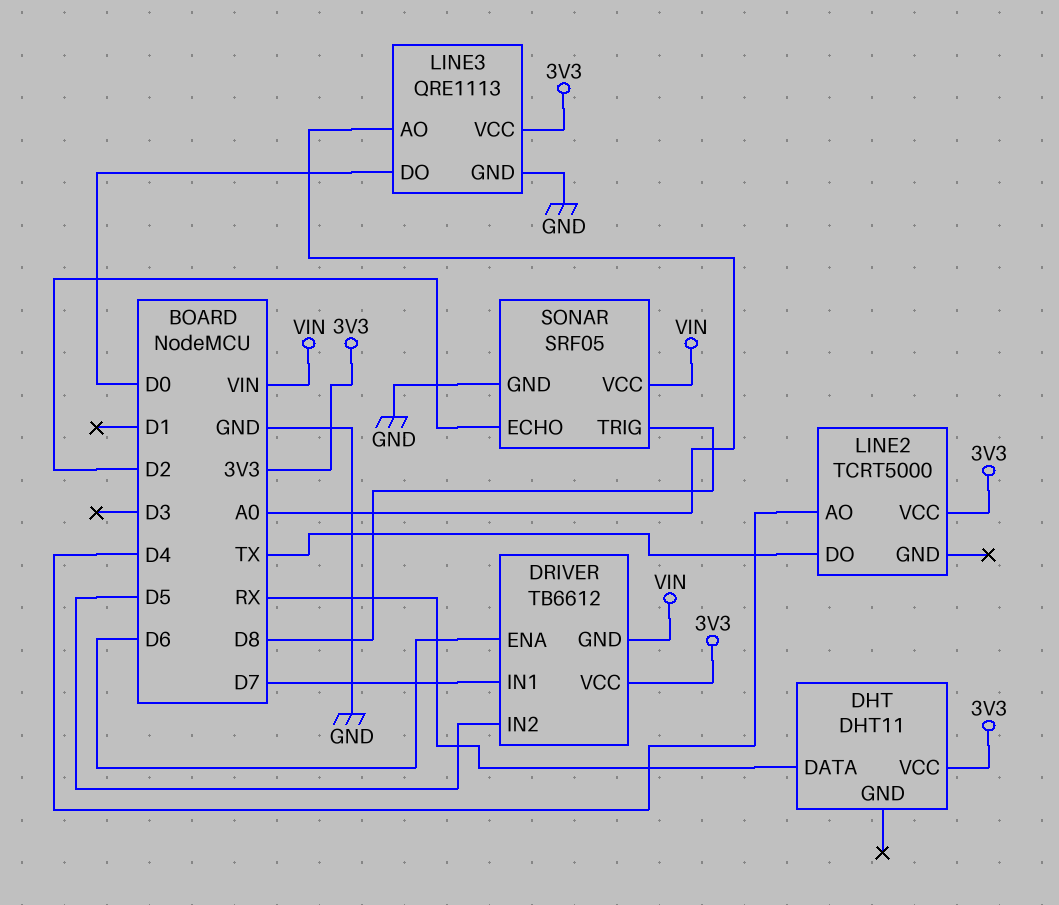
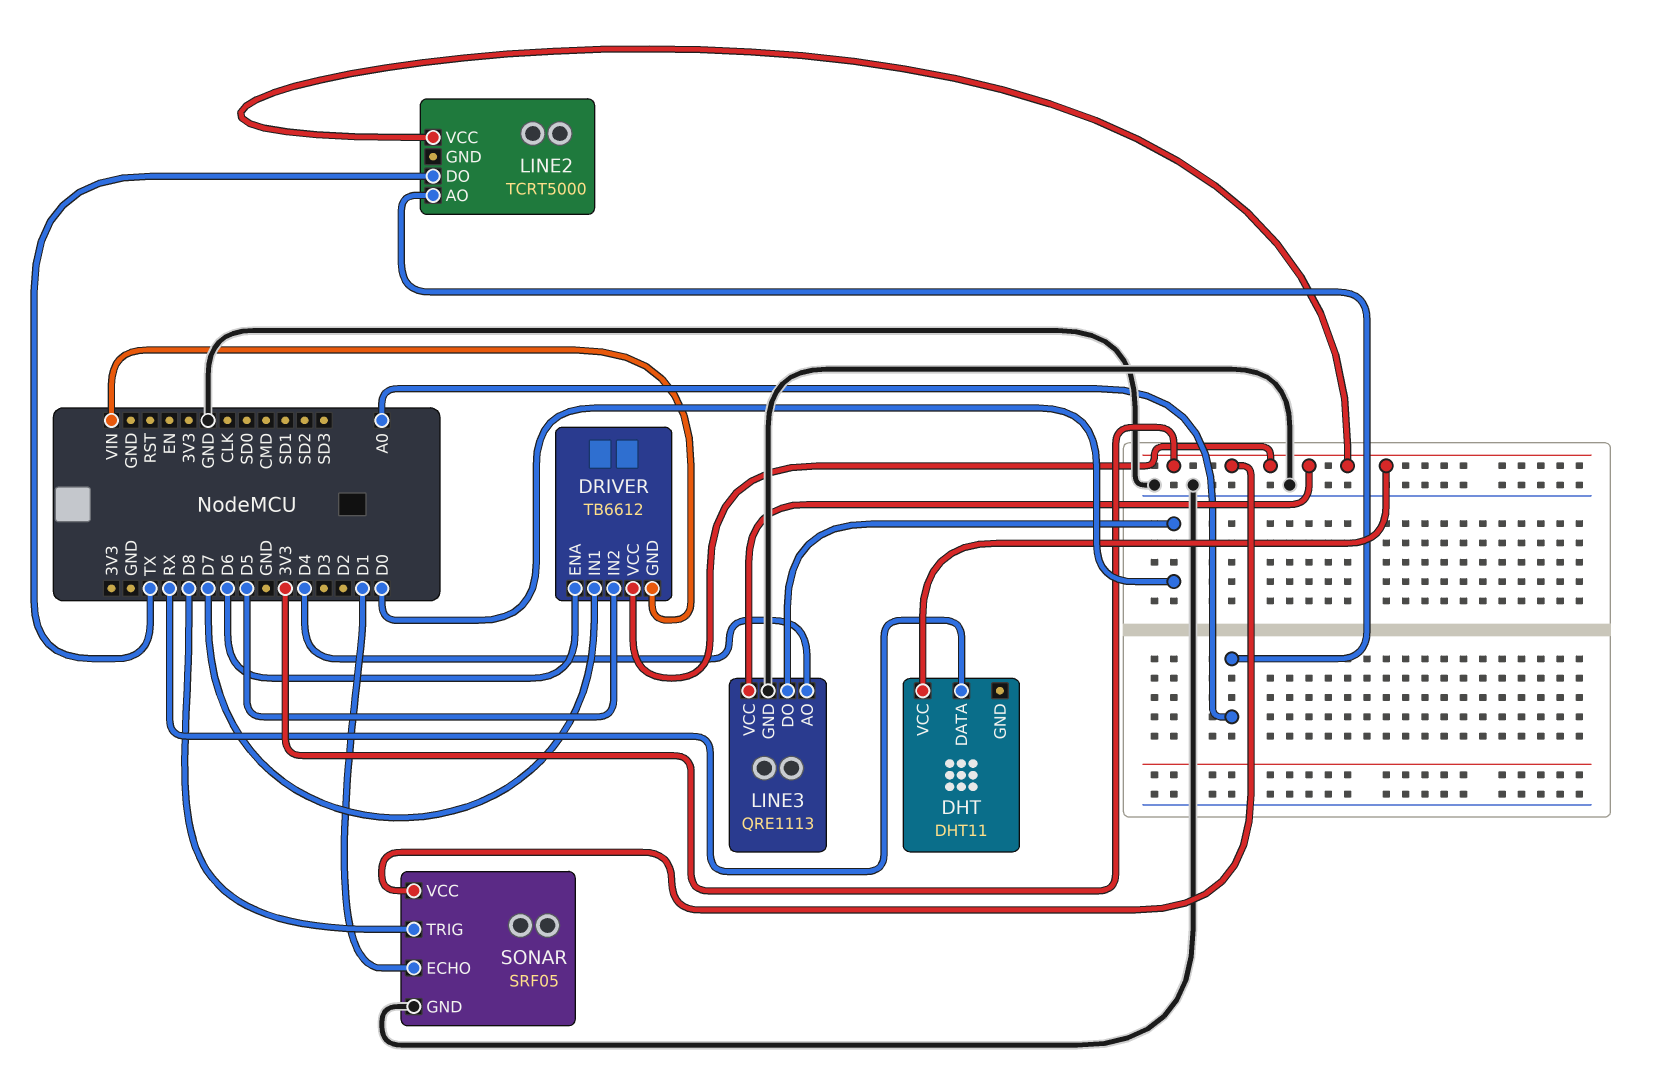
LINE2 pin AO: D4 -> A0
LINE3 pin AO: A0 -> D4
SONAR pin ECHO: D2 -> D1
SONAR pin VCC: VIN -> 3V3

